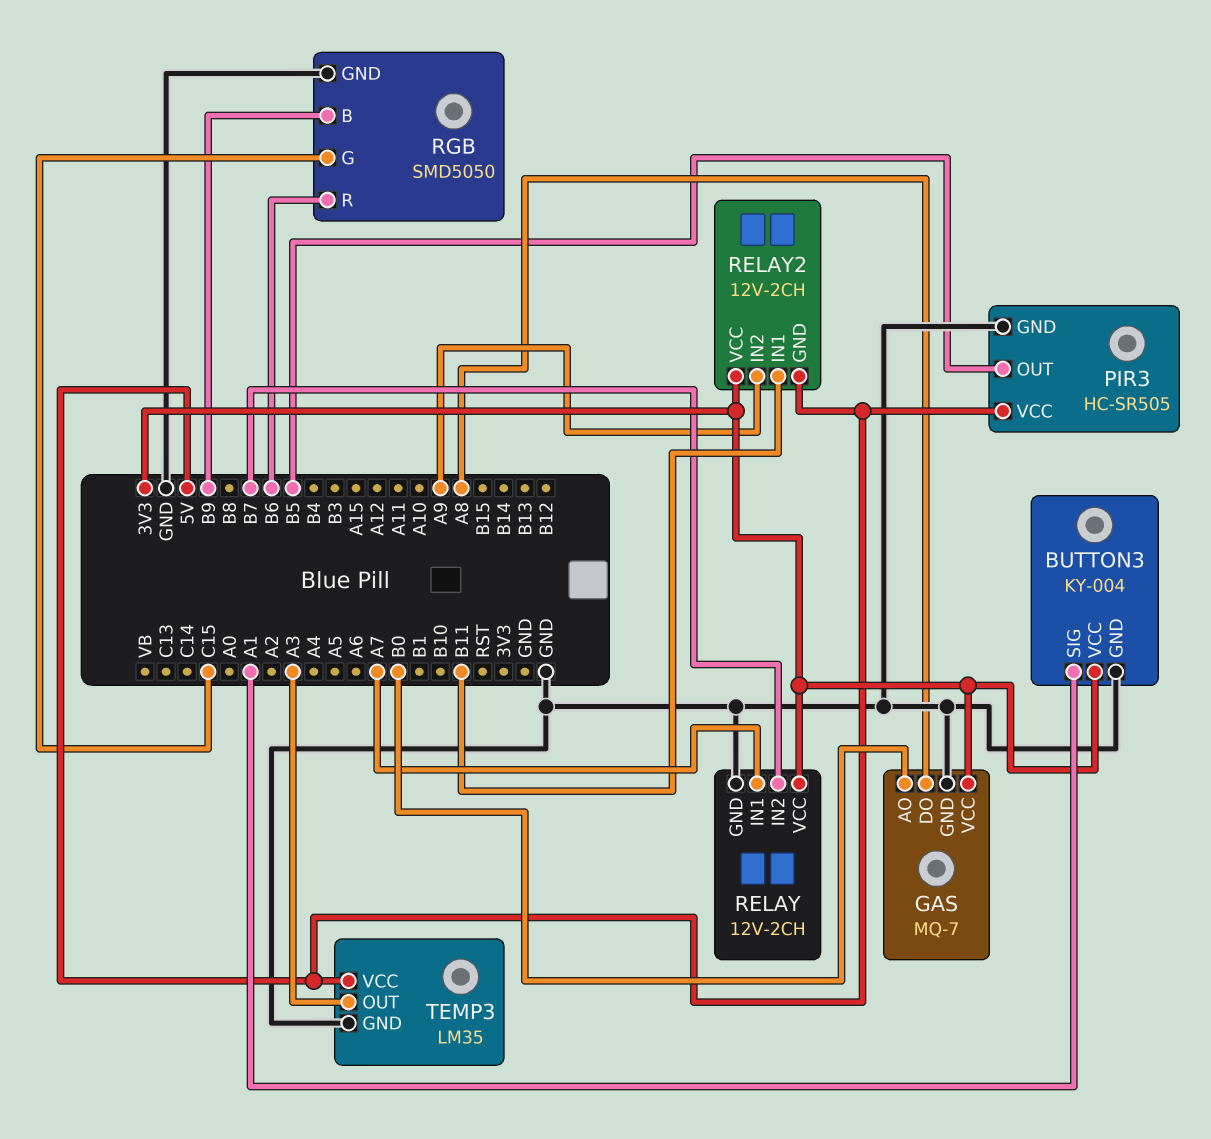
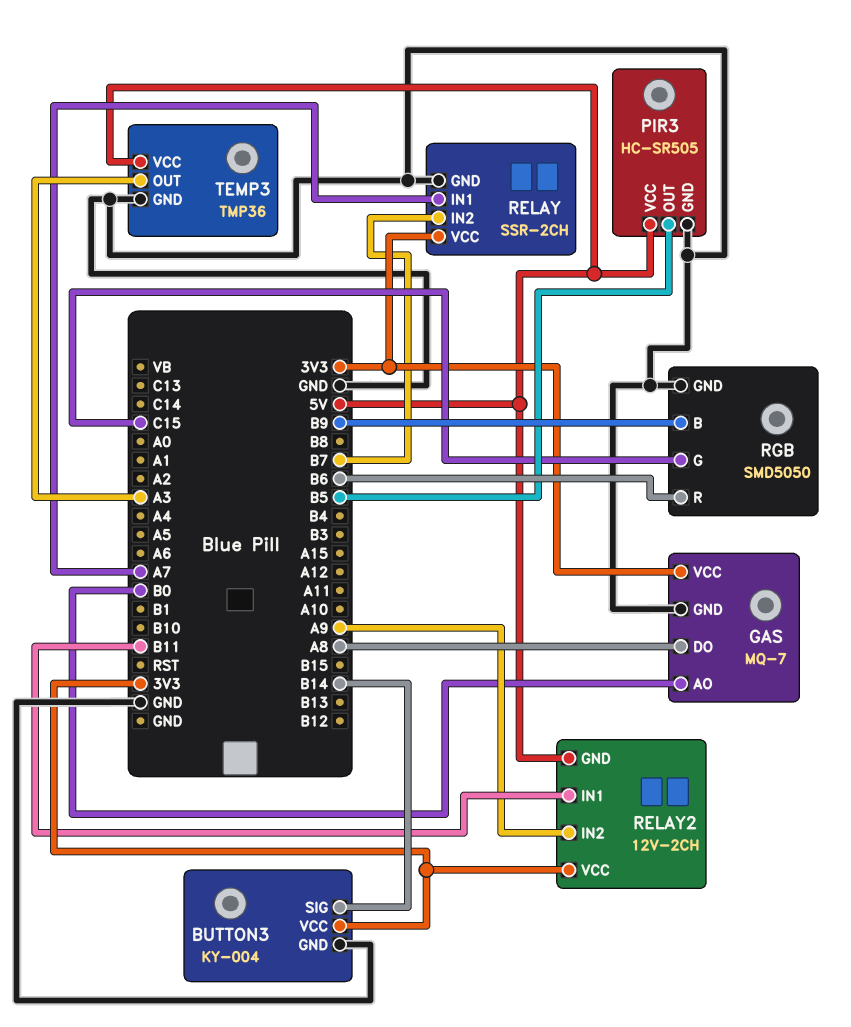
BUTTON3 pin SIG: A1 -> B14
RELAY: 12V-2CH -> SSR-2CH
TEMP3: LM35 -> TMP36

